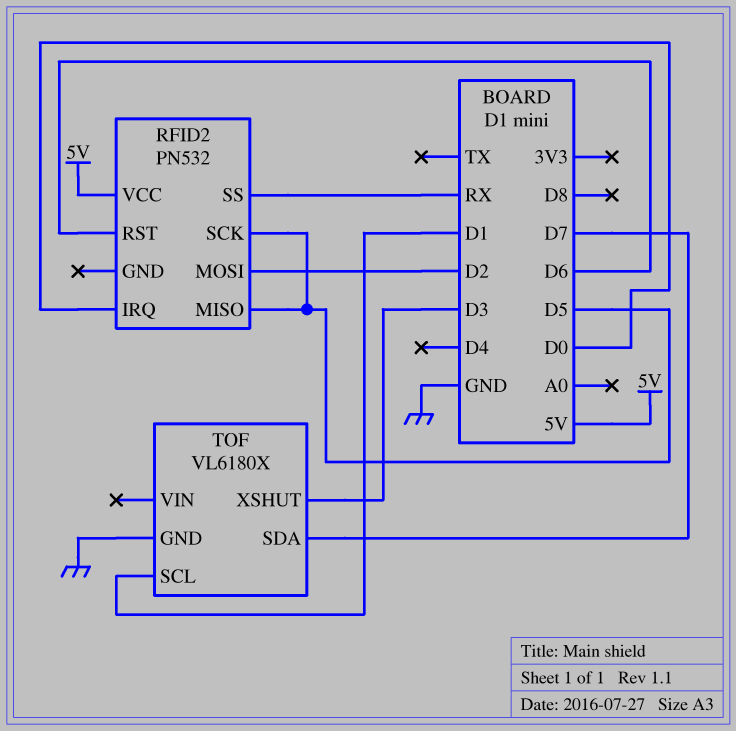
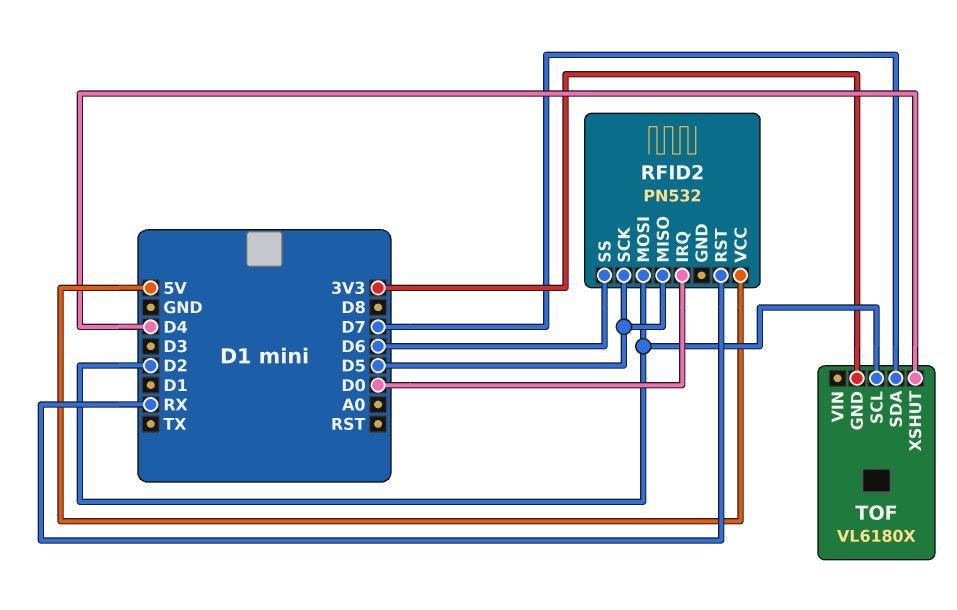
RFID2 pin RST: D6 -> RX
RFID2 pin SS: RX -> D6
TOF pin GND: GND -> 3V3
TOF pin SCL: D1 -> D2
TOF pin XSHUT: D3 -> D4

